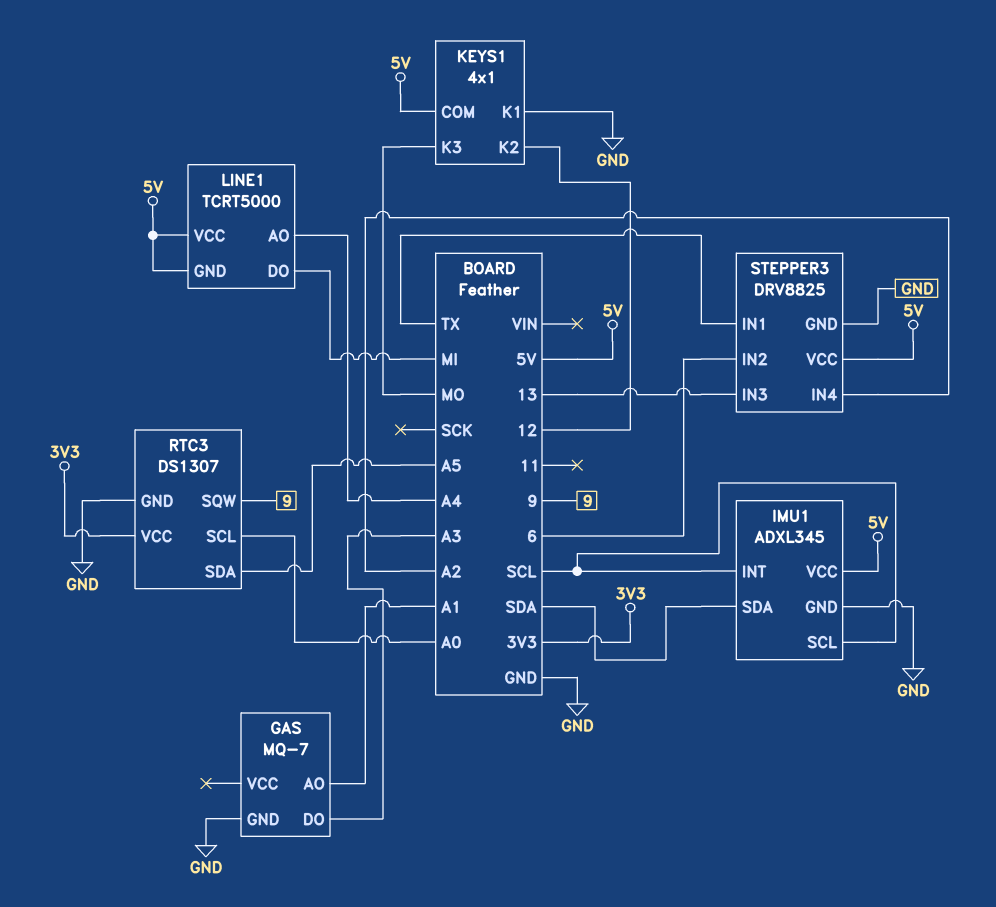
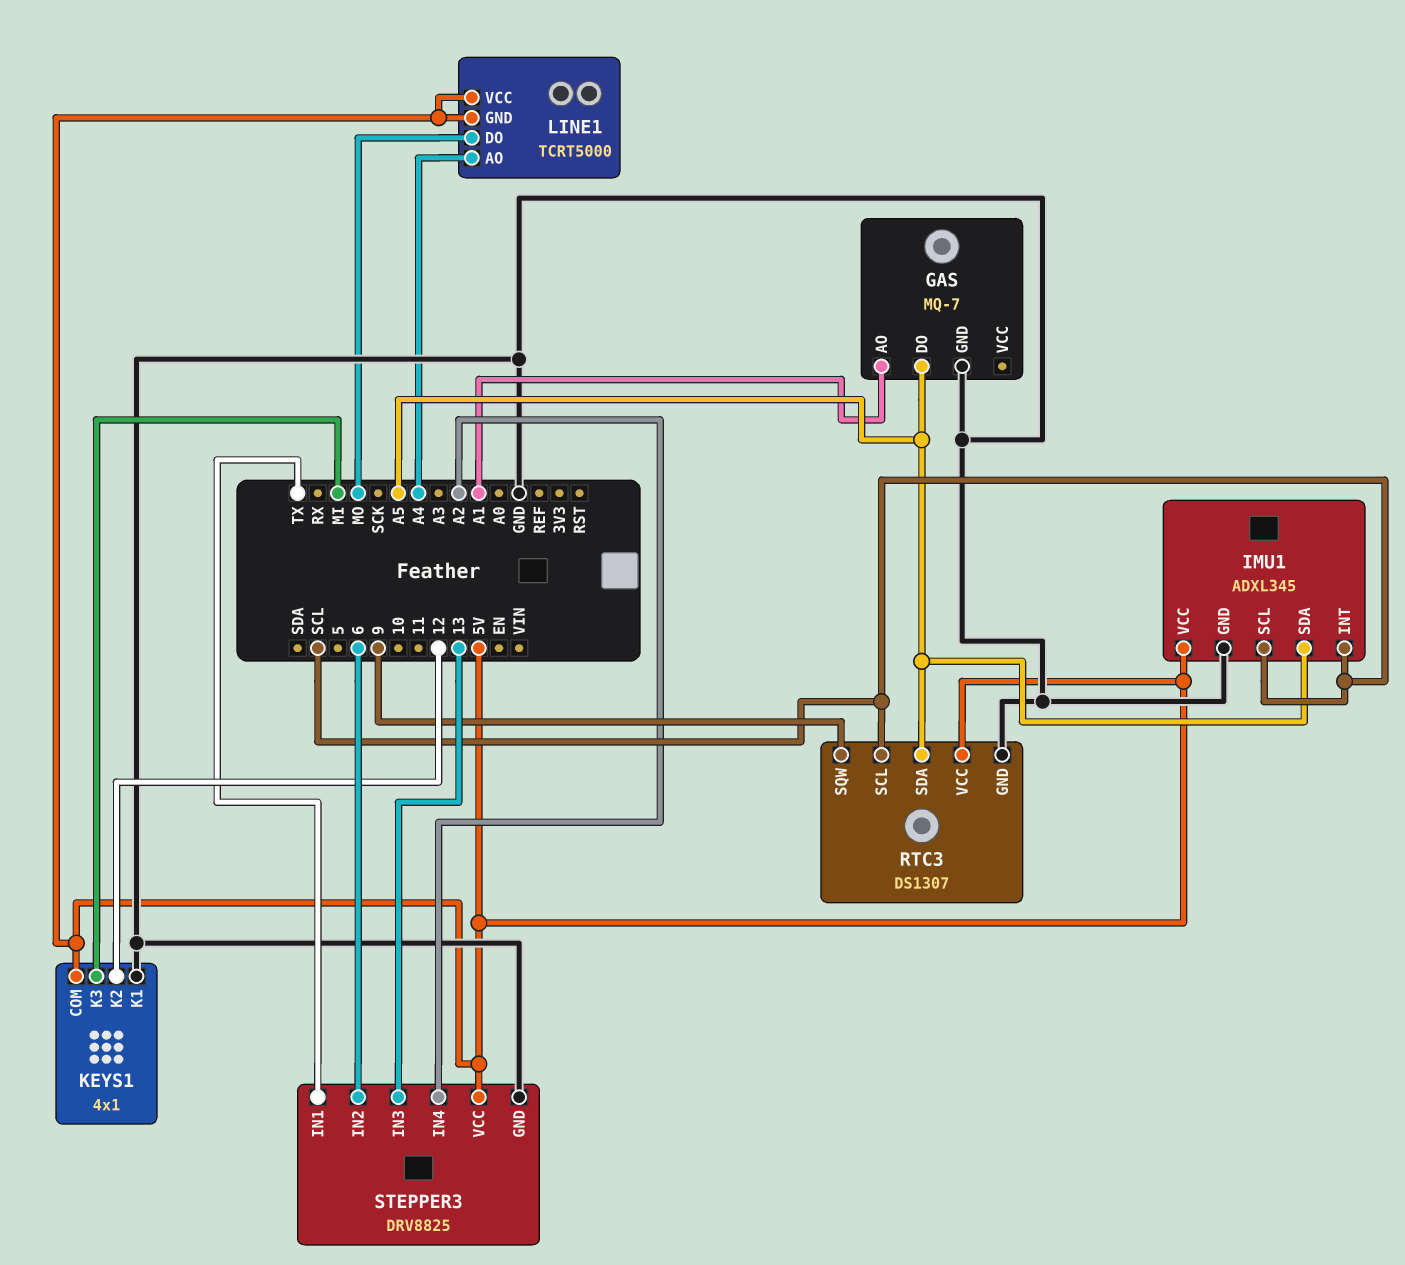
GAS pin DO: A3 -> A5
IMU1 pin SDA: SDA -> A5
KEYS1 pin K3: MO -> MI
LINE1 pin DO: MI -> MO
RTC3 pin SCL: A0 -> SCL
RTC3 pin VCC: 3V3 -> 5V

